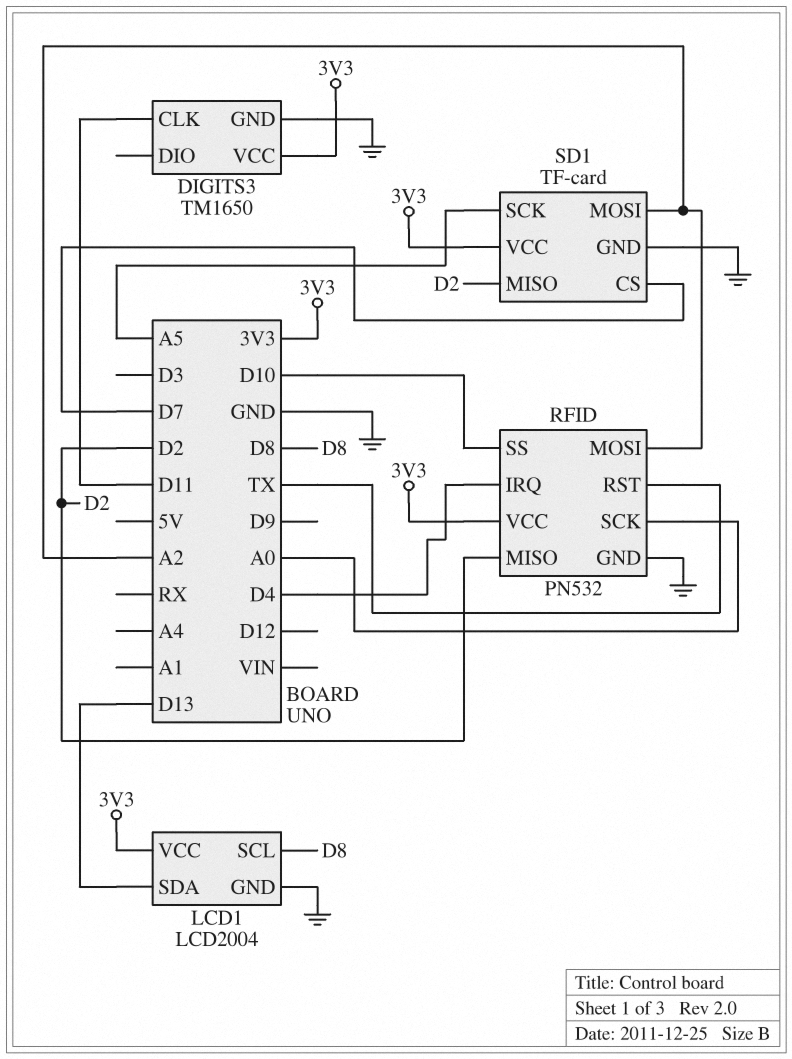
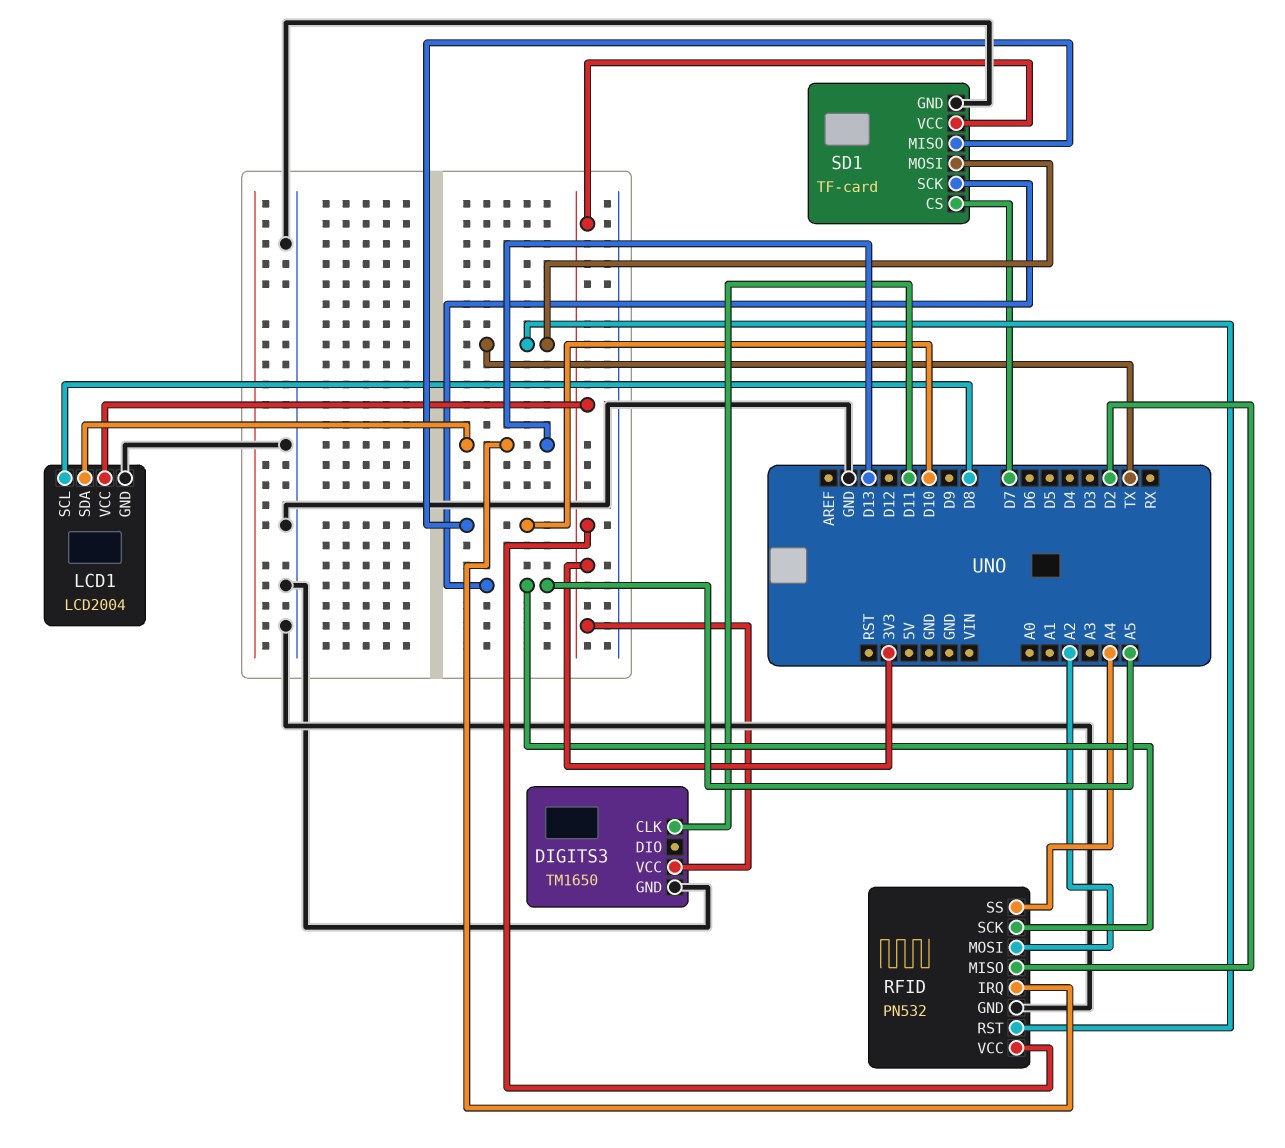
RFID pin IRQ: D4 -> D13
RFID pin SCK: A0 -> A5
RFID pin SS: D10 -> A4
SD1 pin MISO: D2 -> D10
SD1 pin MOSI: A2 -> TX

